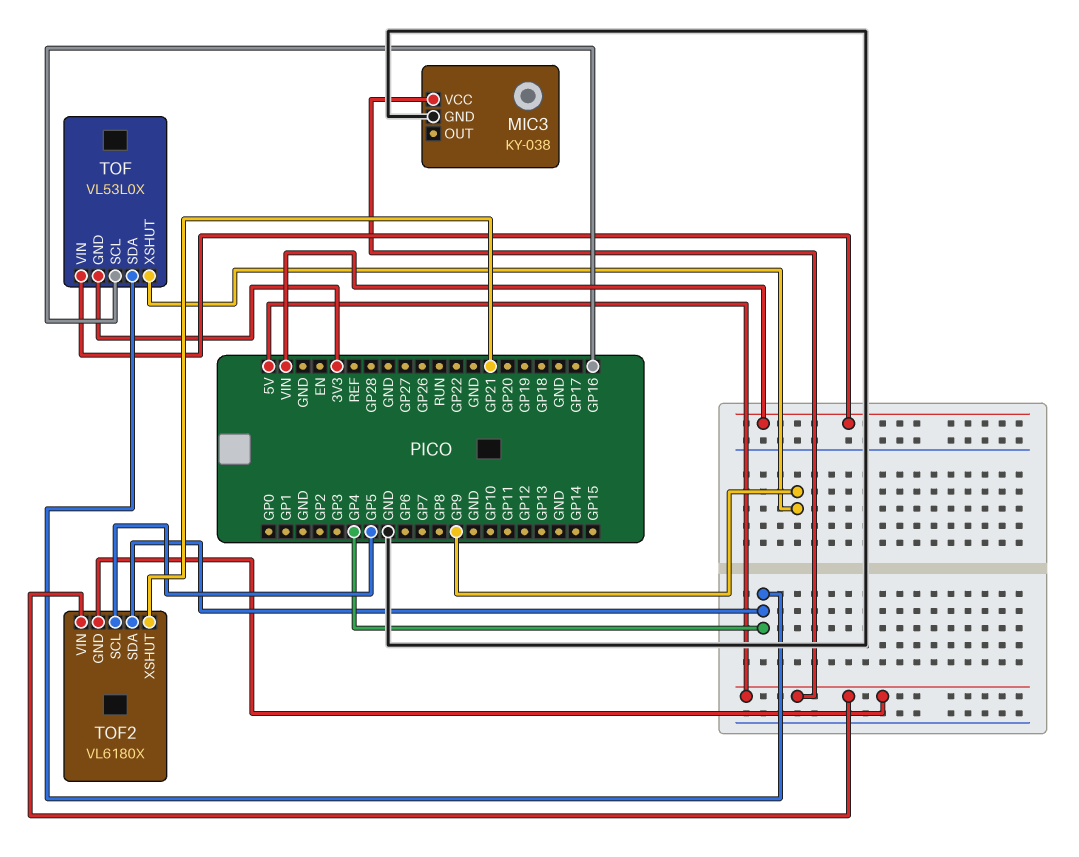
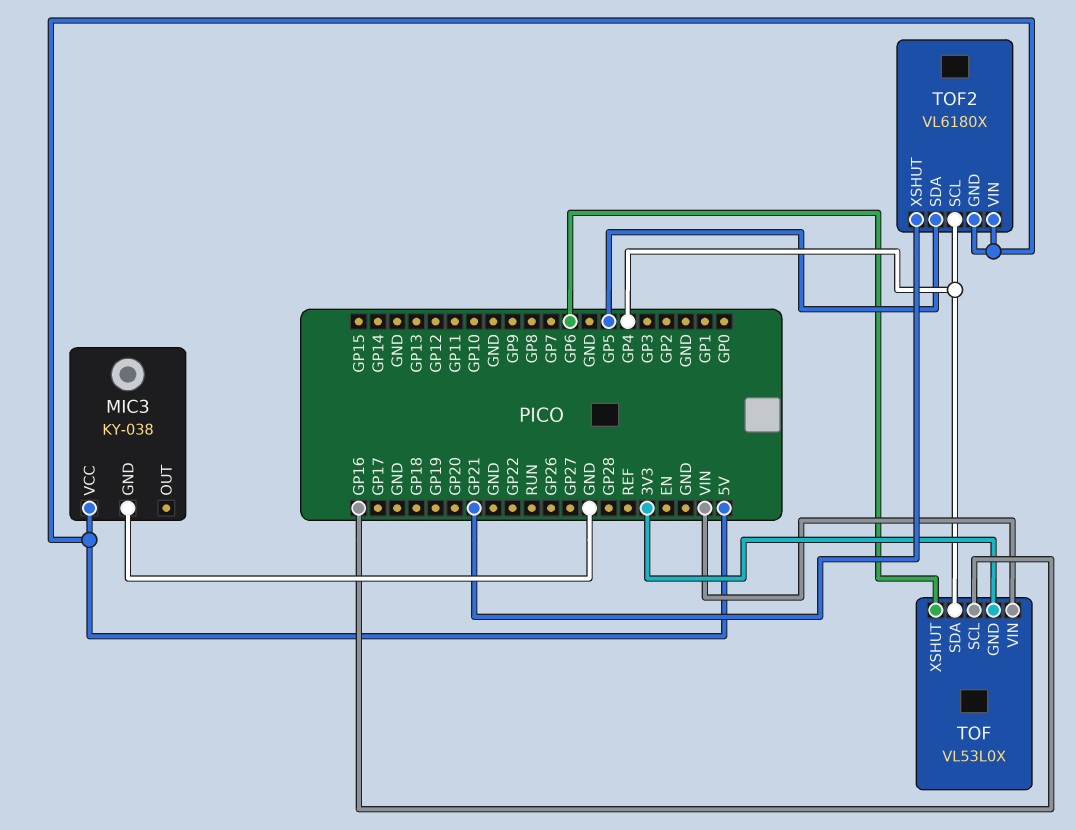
TOF pin XSHUT: GP9 -> GP6
TOF2 pin SCL: GP5 -> GP4
TOF2 pin SDA: GP4 -> GP5

